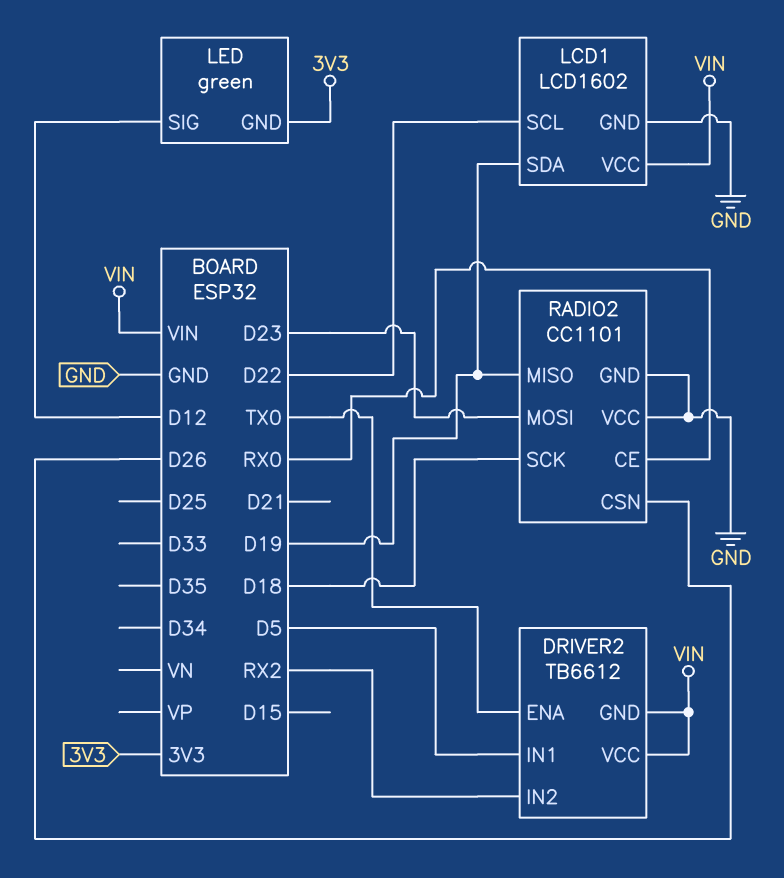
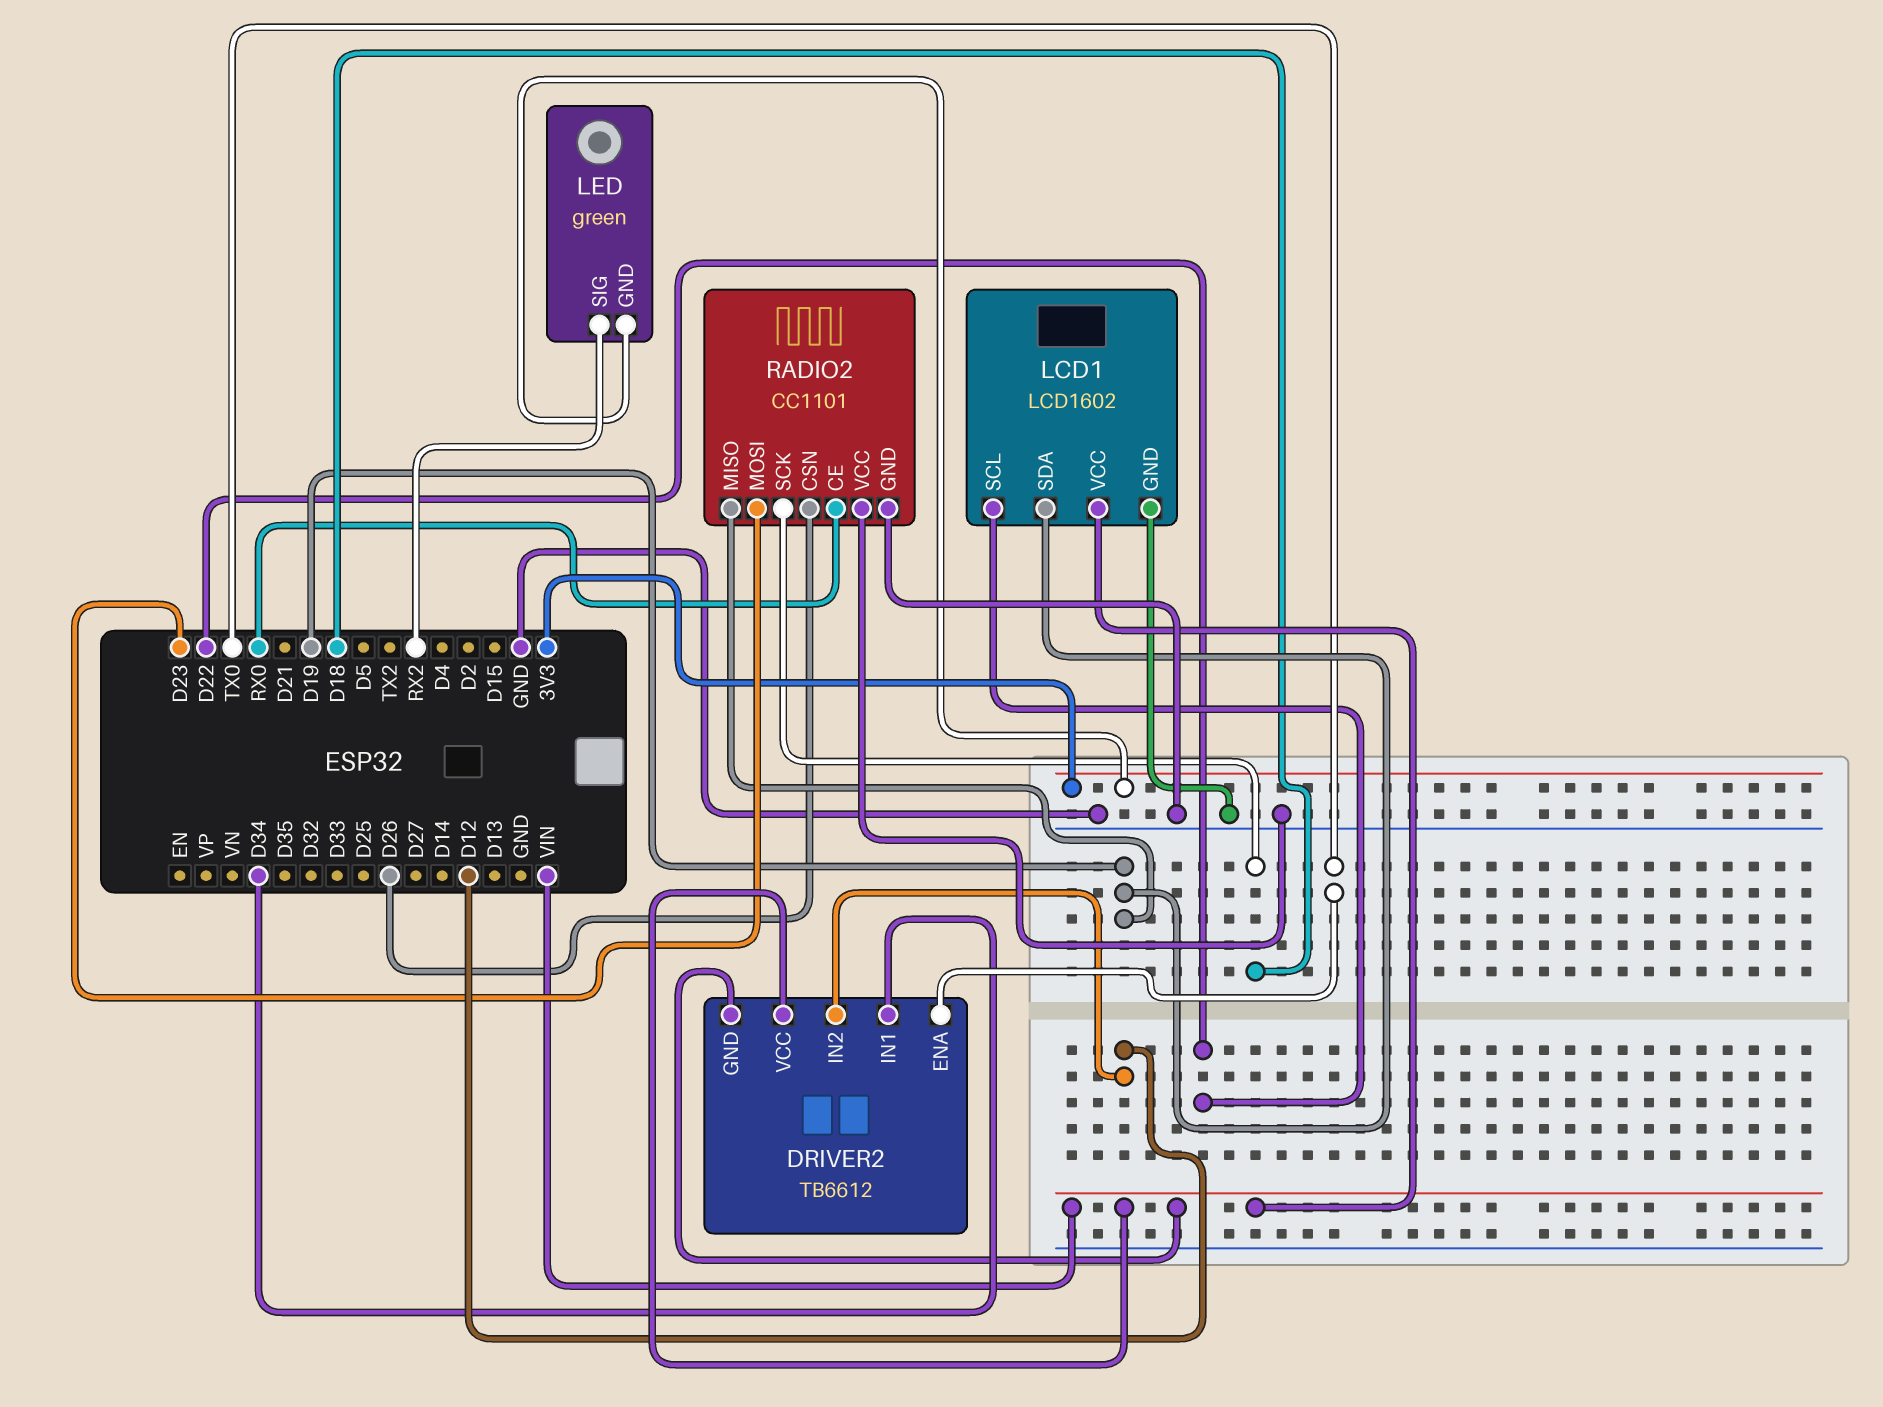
DRIVER2 pin IN1: D5 -> D34
DRIVER2 pin IN2: RX2 -> D12
LED pin SIG: D12 -> RX2

